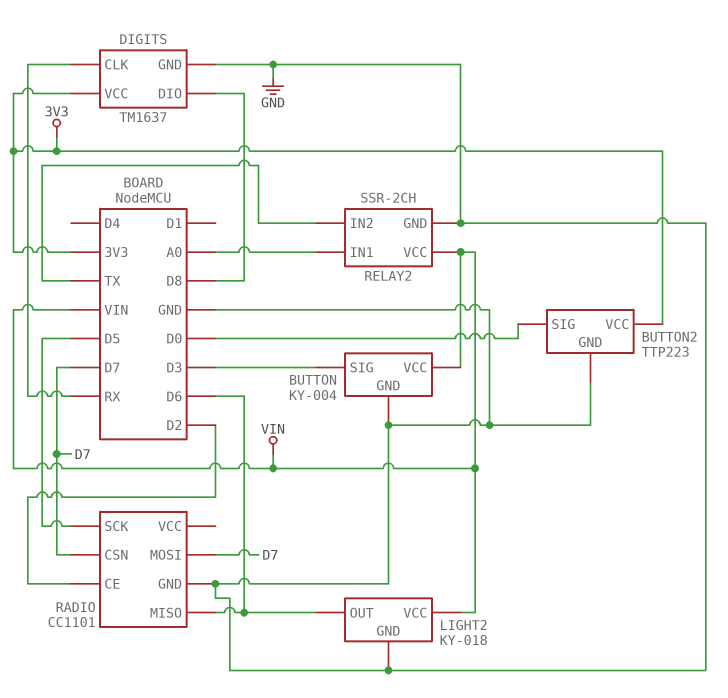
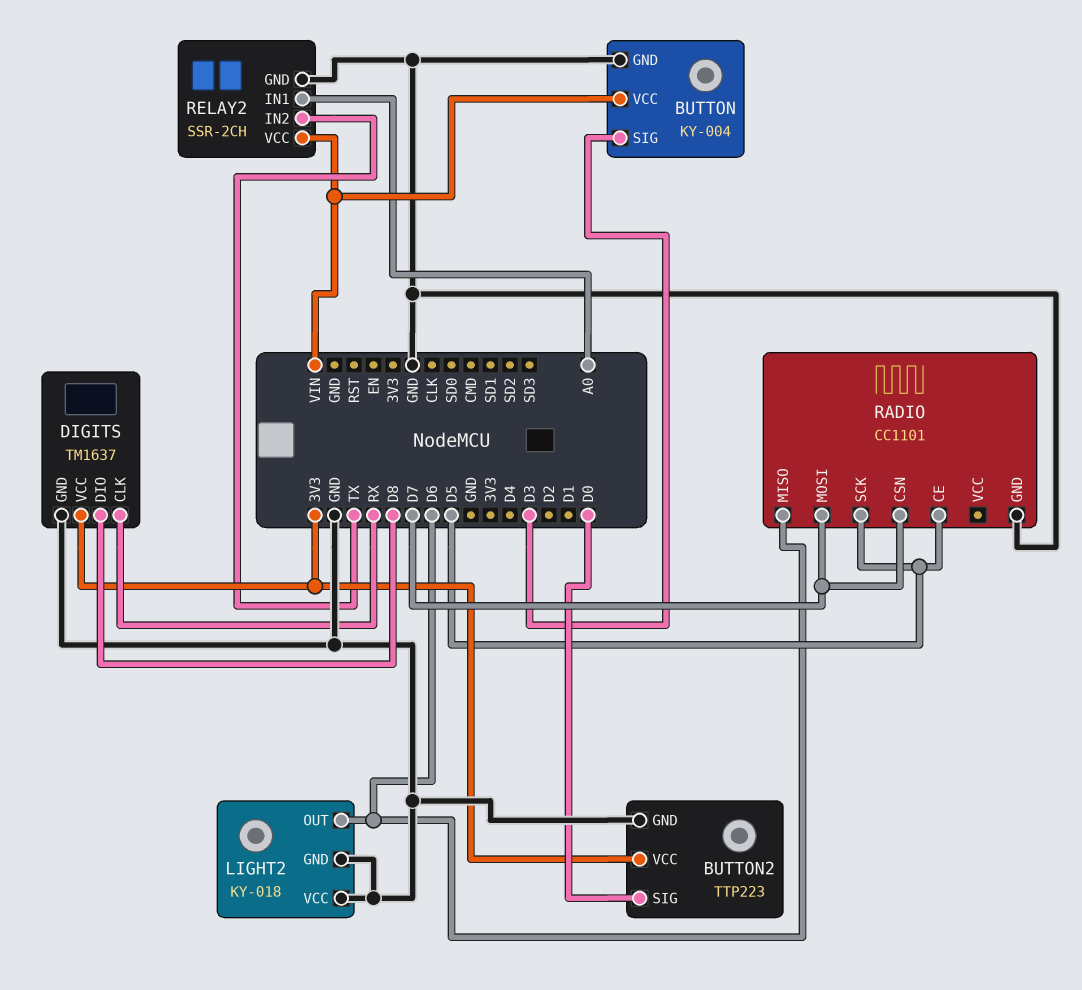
LIGHT2 pin VCC: VIN -> GND
RADIO pin CE: D2 -> D5

